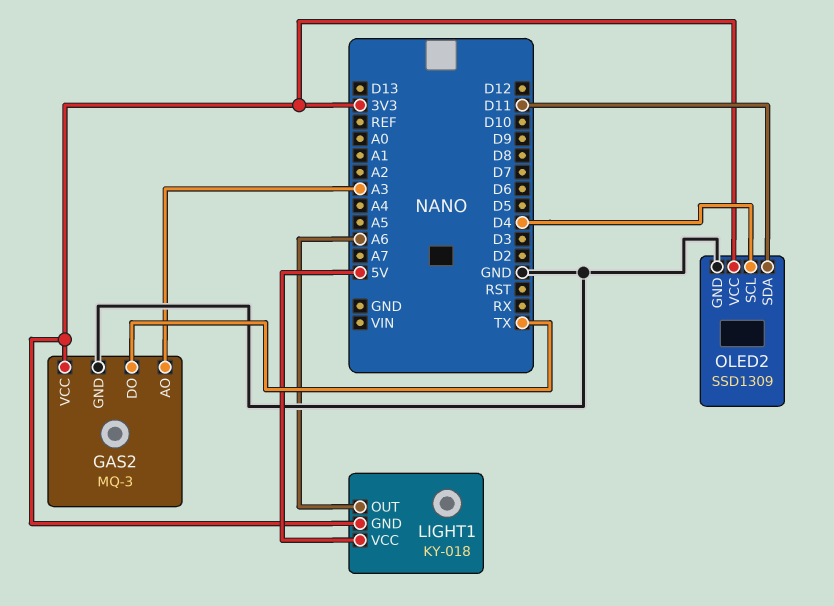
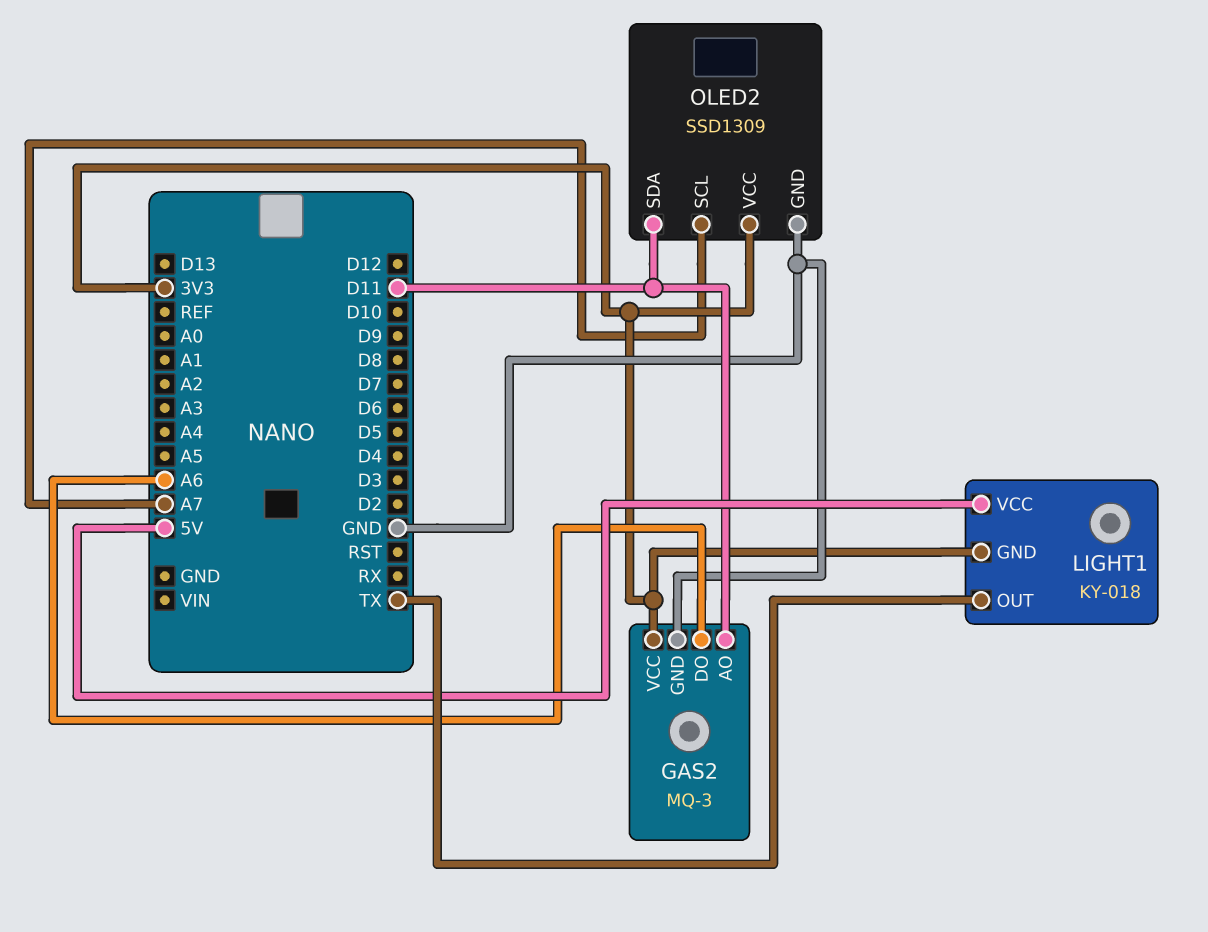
GAS2 pin AO: A3 -> D11
GAS2 pin DO: TX -> A6
LIGHT1 pin OUT: A6 -> TX
OLED2 pin SCL: D4 -> A7

